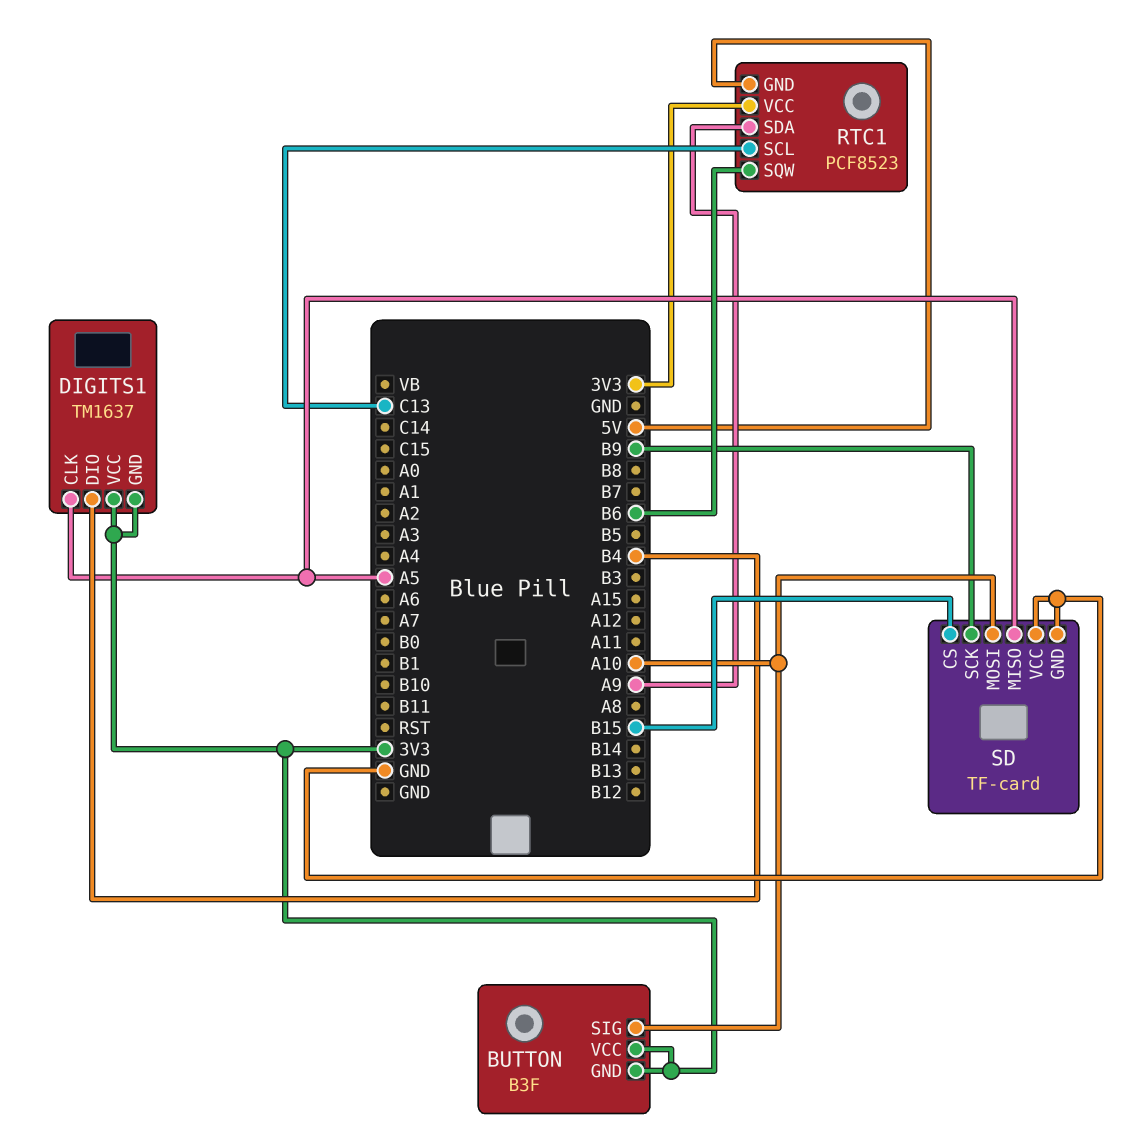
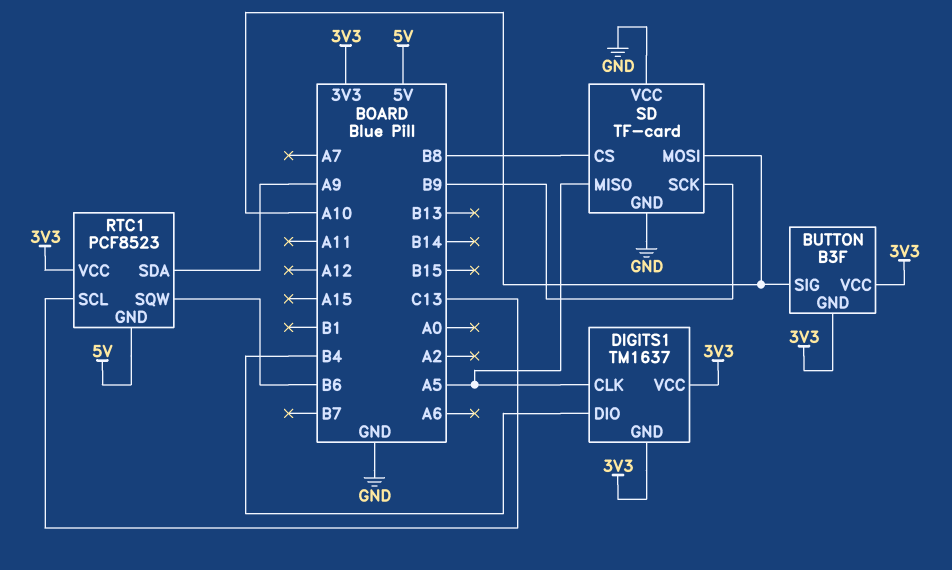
SD pin CS: B15 -> B8

